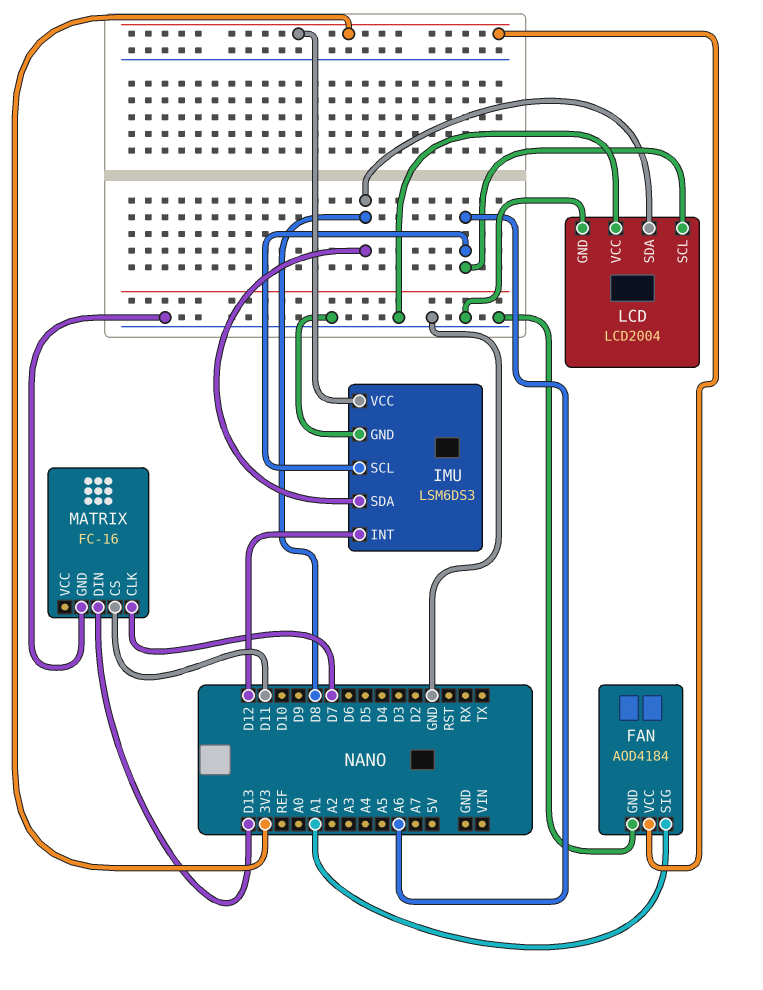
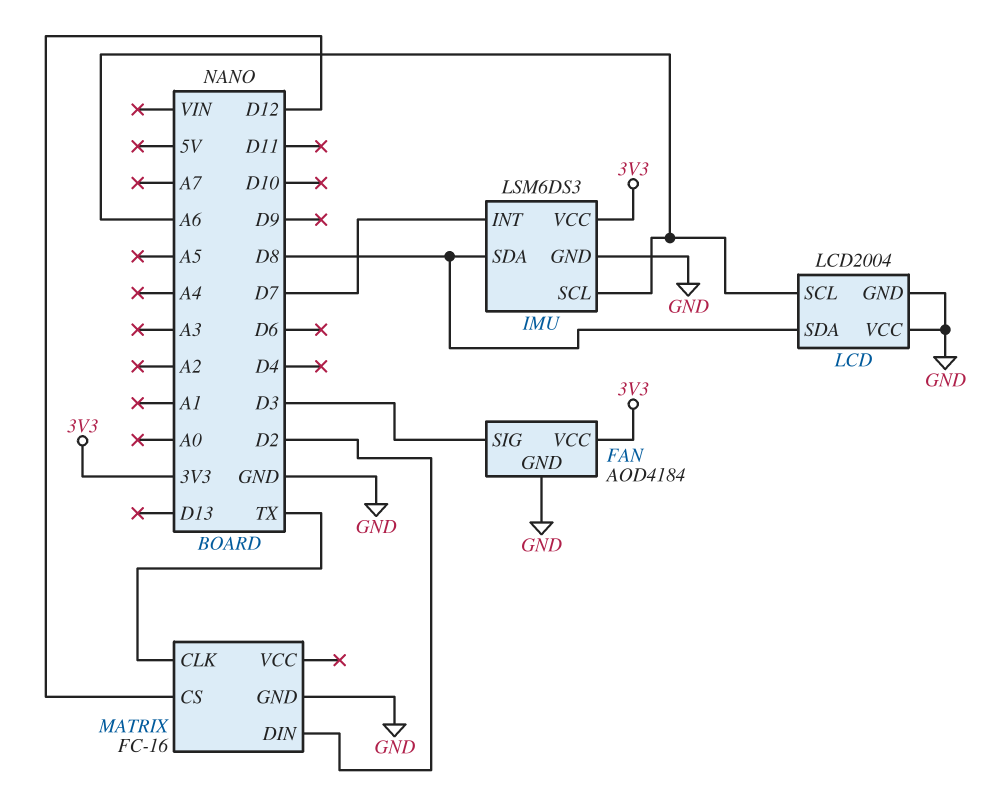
FAN pin SIG: A1 -> D3
IMU pin INT: D12 -> D7
MATRIX pin CLK: D7 -> TX
MATRIX pin CS: D11 -> D12
MATRIX pin DIN: D13 -> D2

